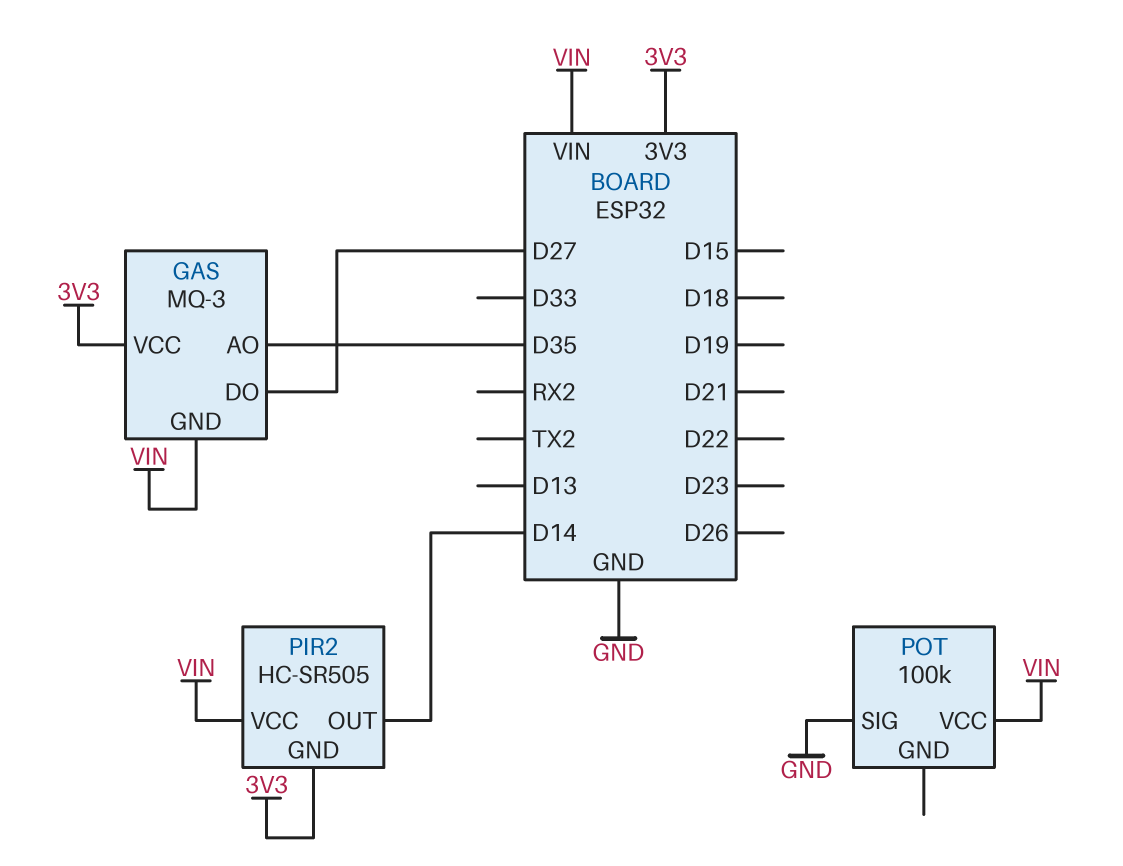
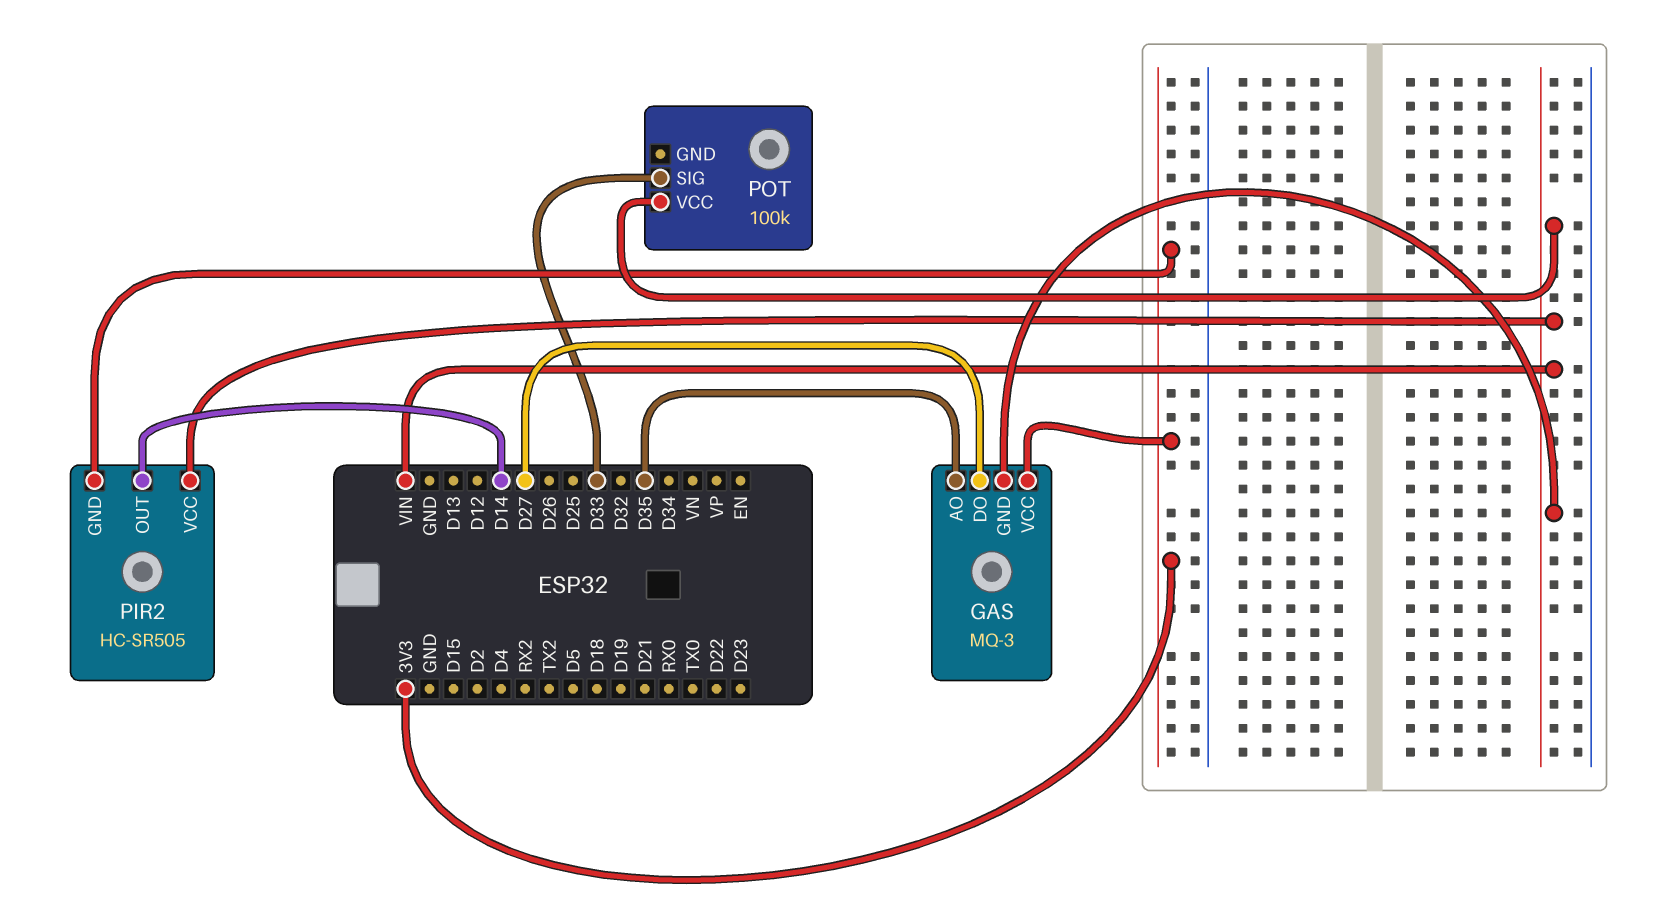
POT pin SIG: GND -> D33

